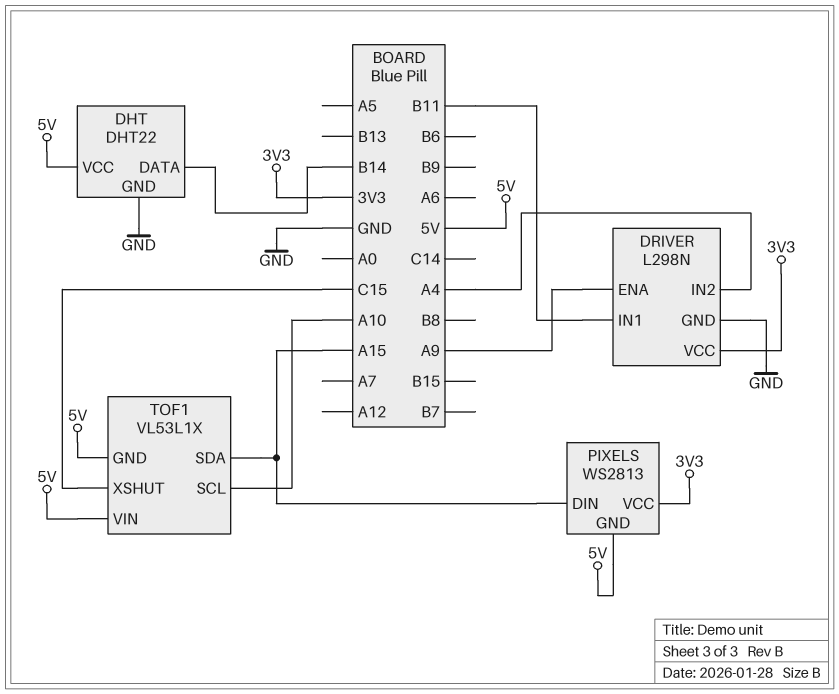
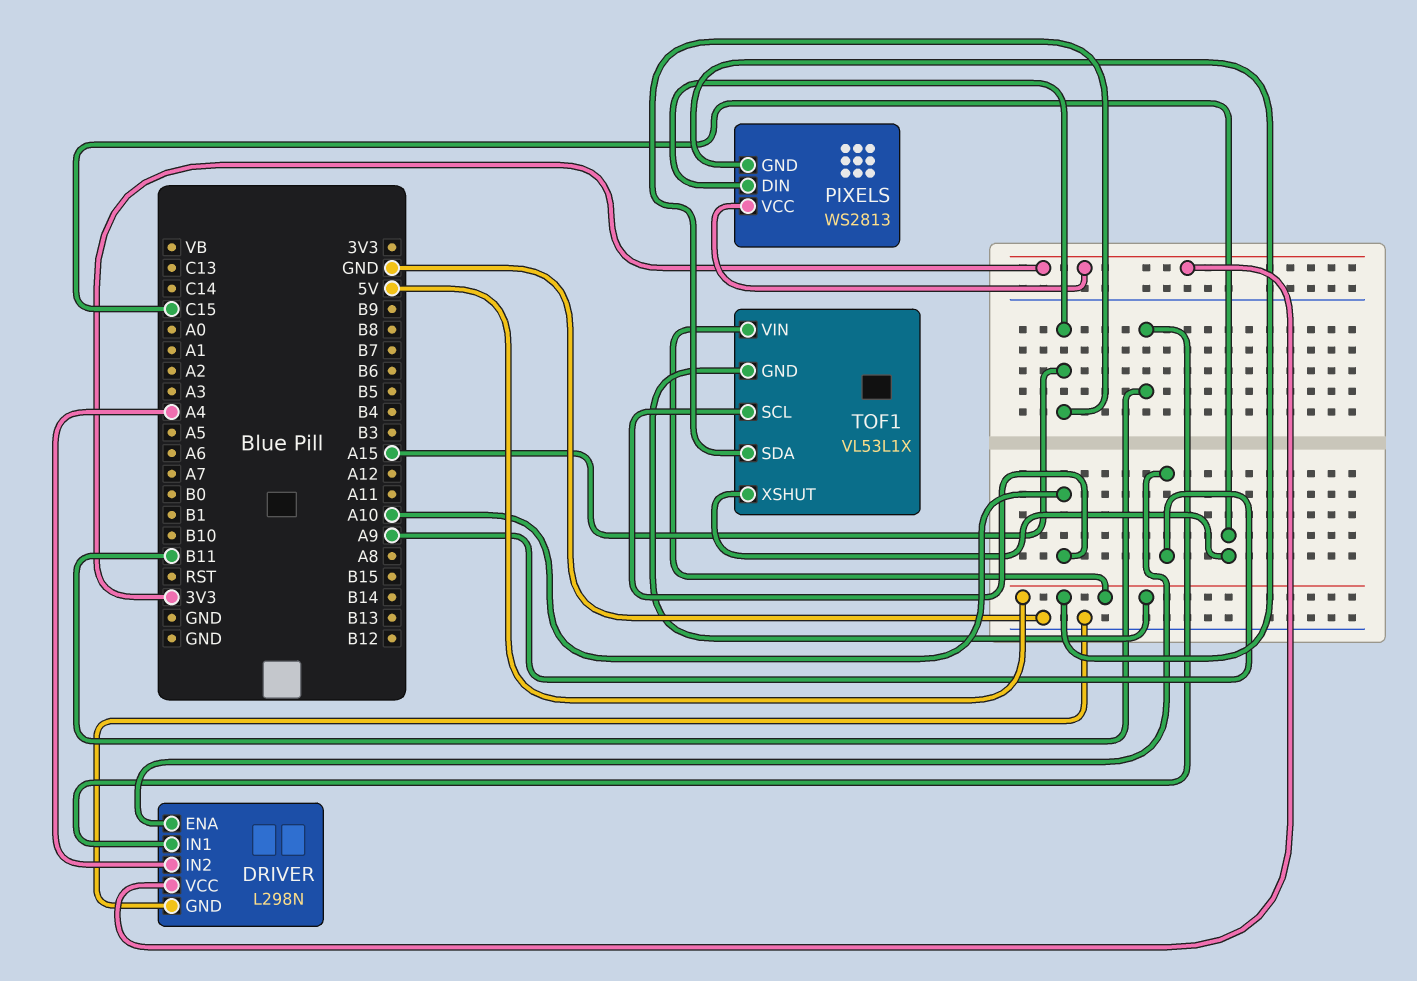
DHT: DHT22 -> none
DHT pin DATA: B14 -> none
DHT pin GND: GND -> none
DHT pin VCC: 5V -> none

